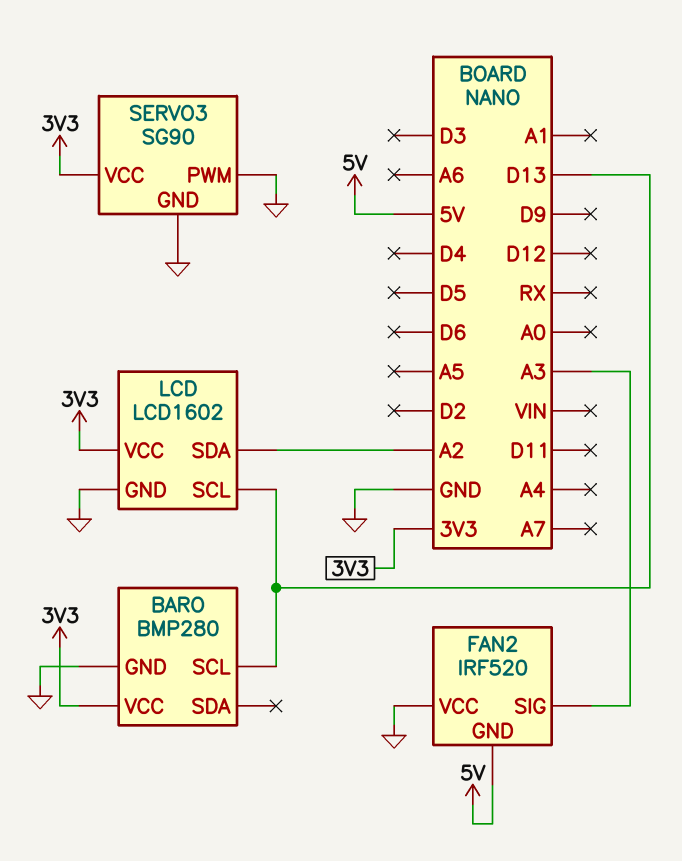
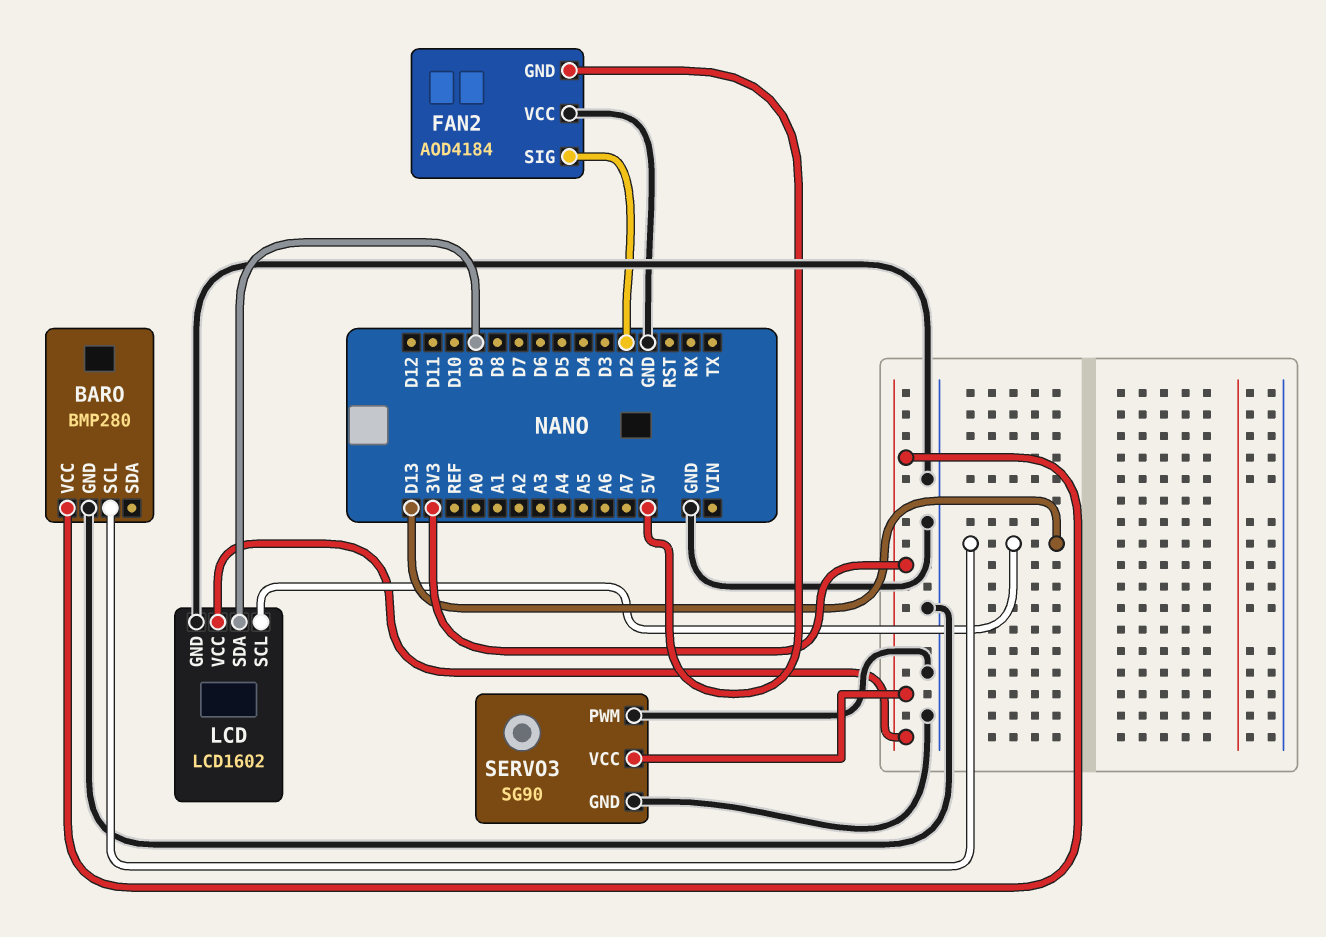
FAN2: IRF520 -> AOD4184
FAN2 pin SIG: A3 -> D2
LCD pin SDA: A2 -> D9

